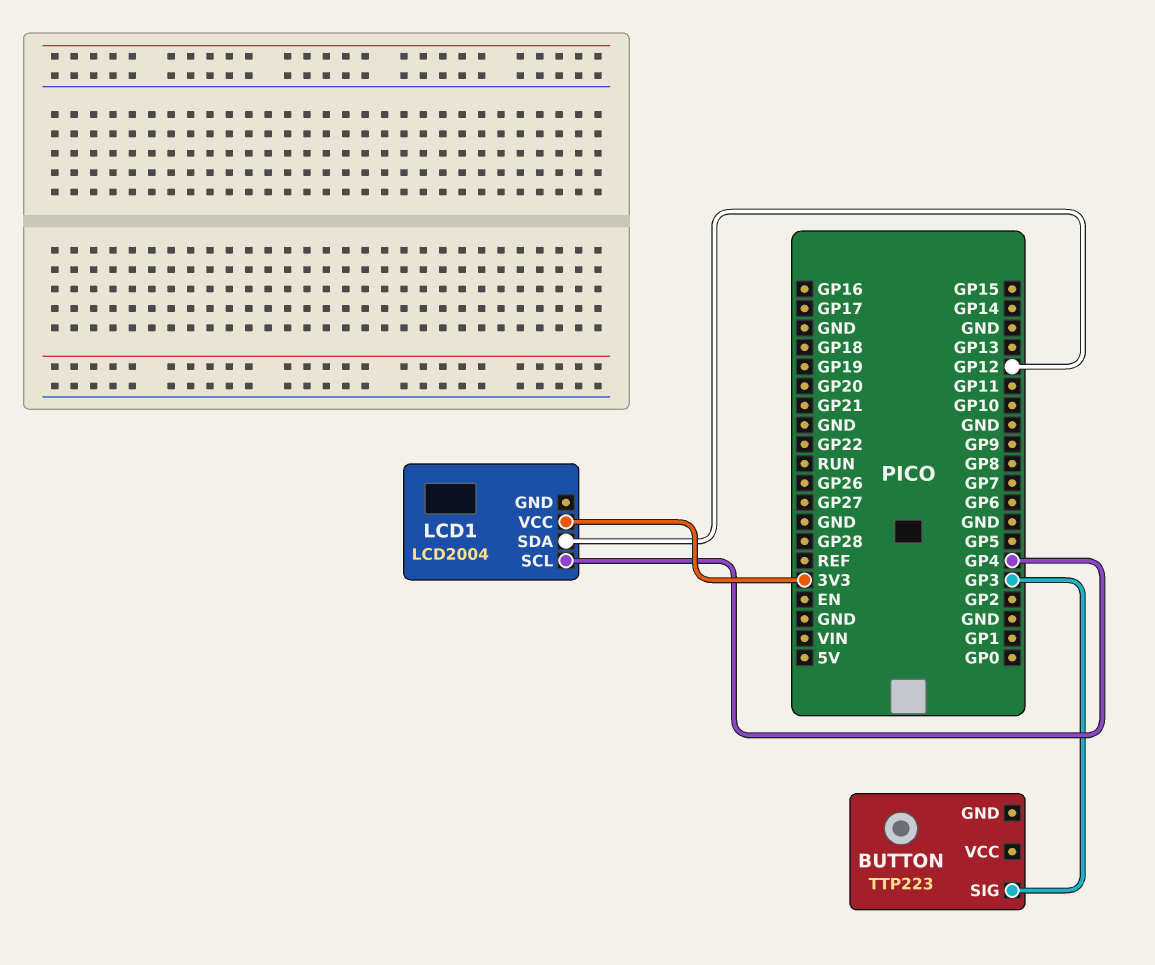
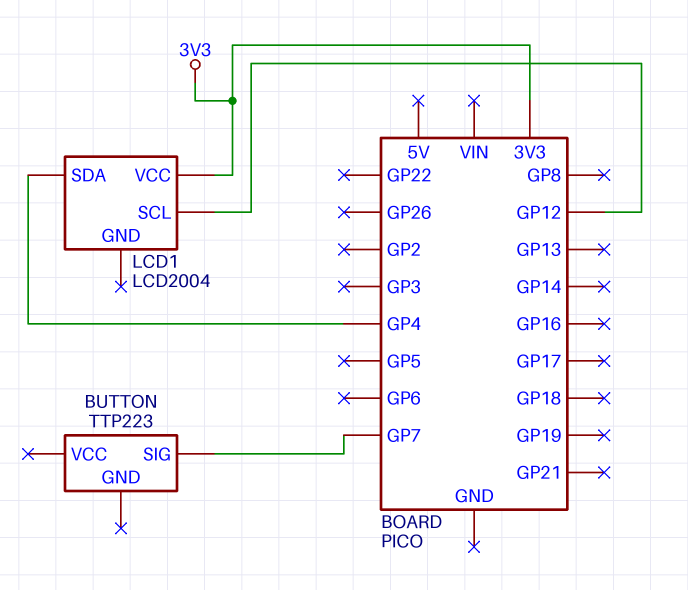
BUTTON pin SIG: GP3 -> GP7
LCD1 pin SCL: GP4 -> GP12
LCD1 pin SDA: GP12 -> GP4

